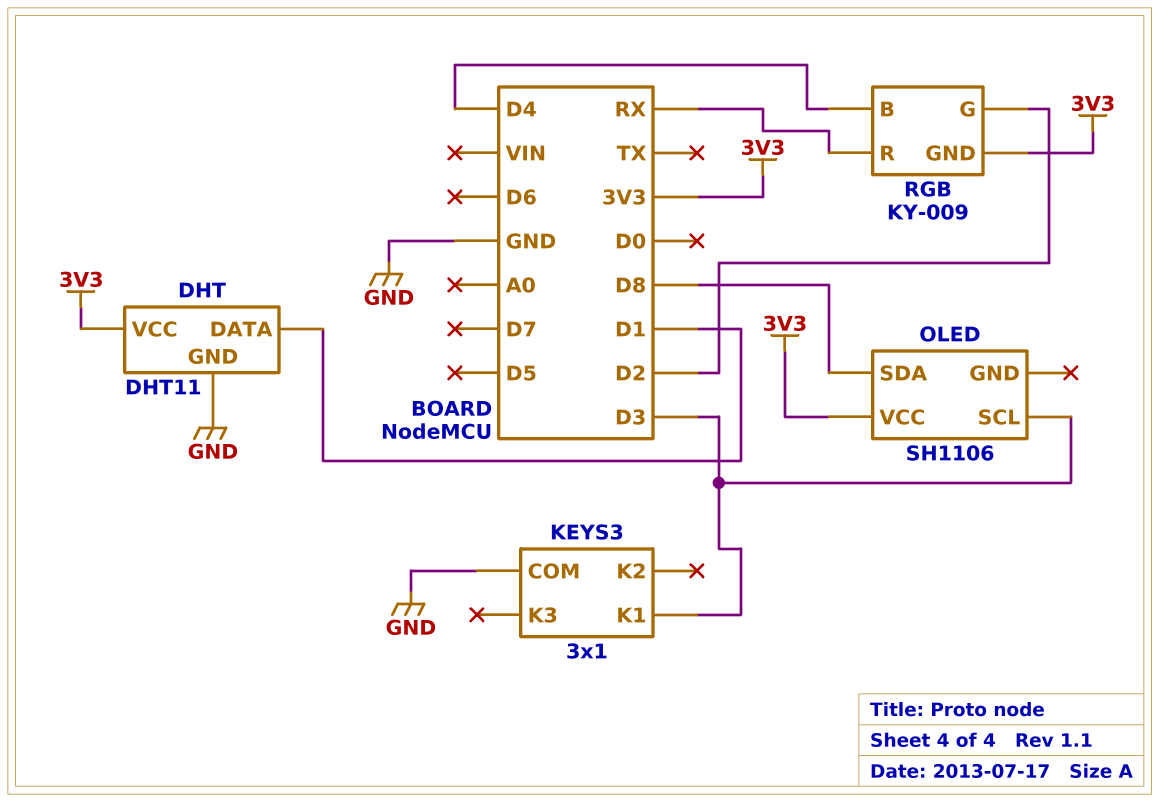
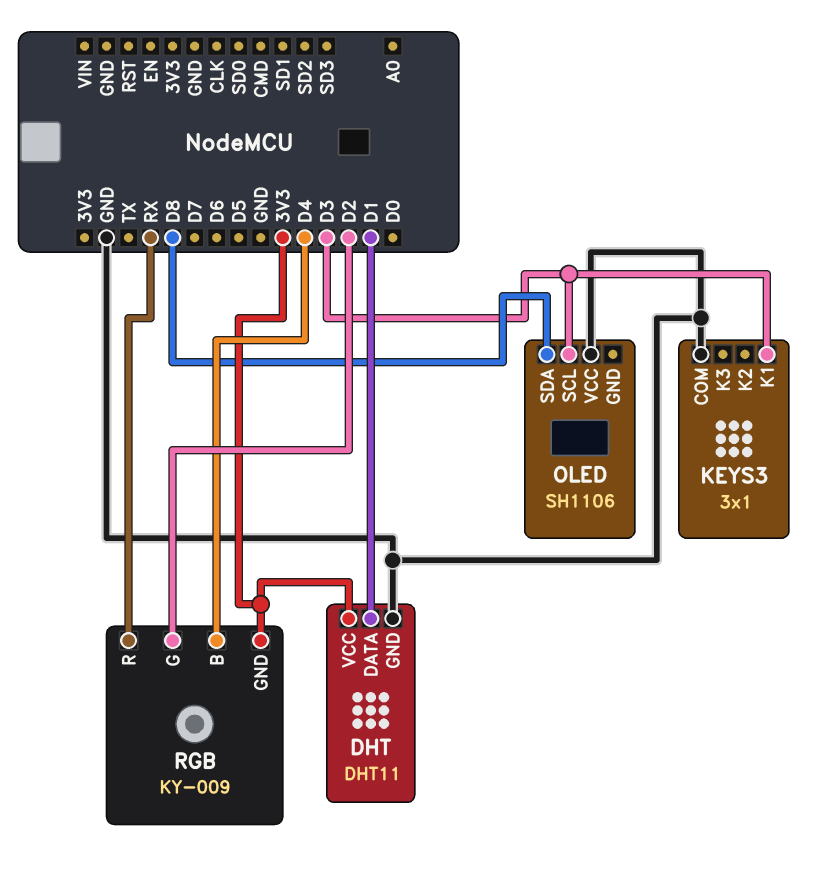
OLED pin VCC: 3V3 -> GND

